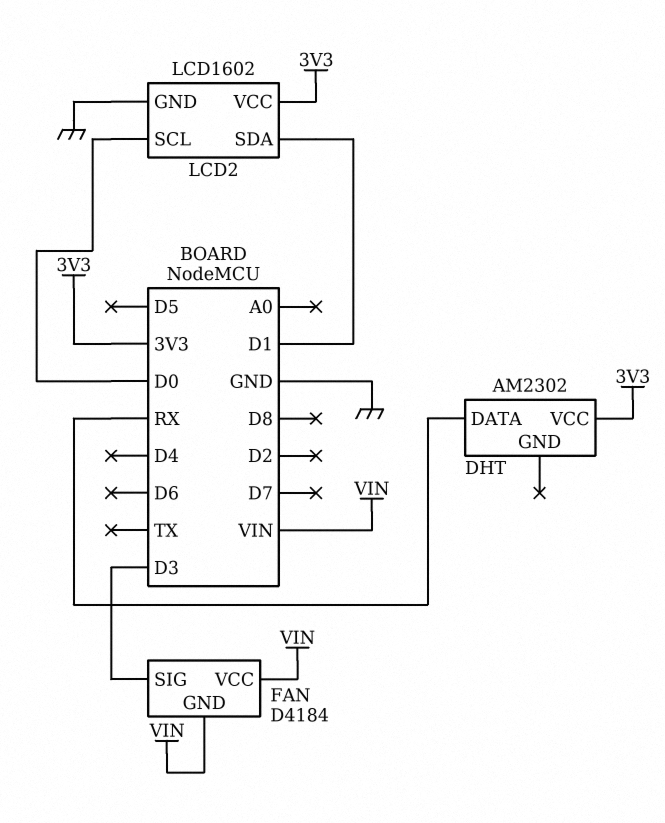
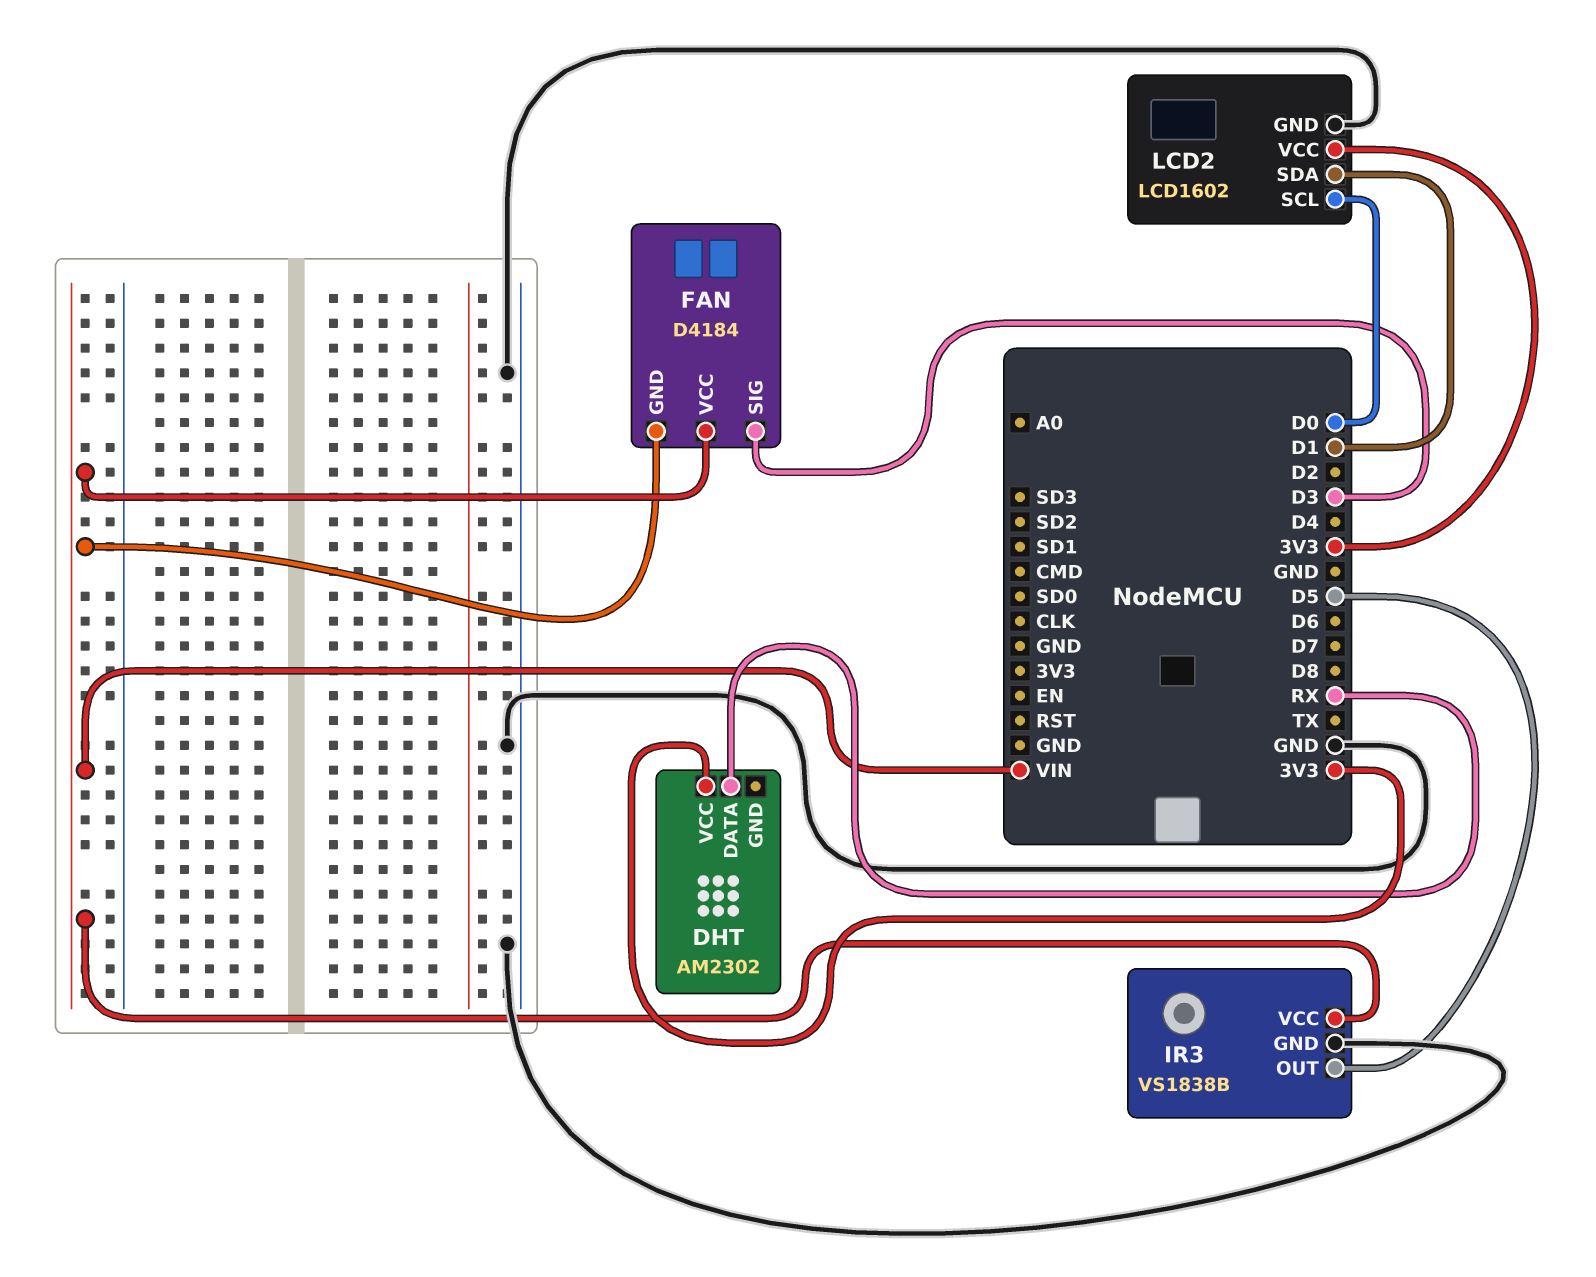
IR3: none -> VS1838B
IR3 pin GND: none -> GND
IR3 pin OUT: none -> D5
IR3 pin VCC: none -> VIN

